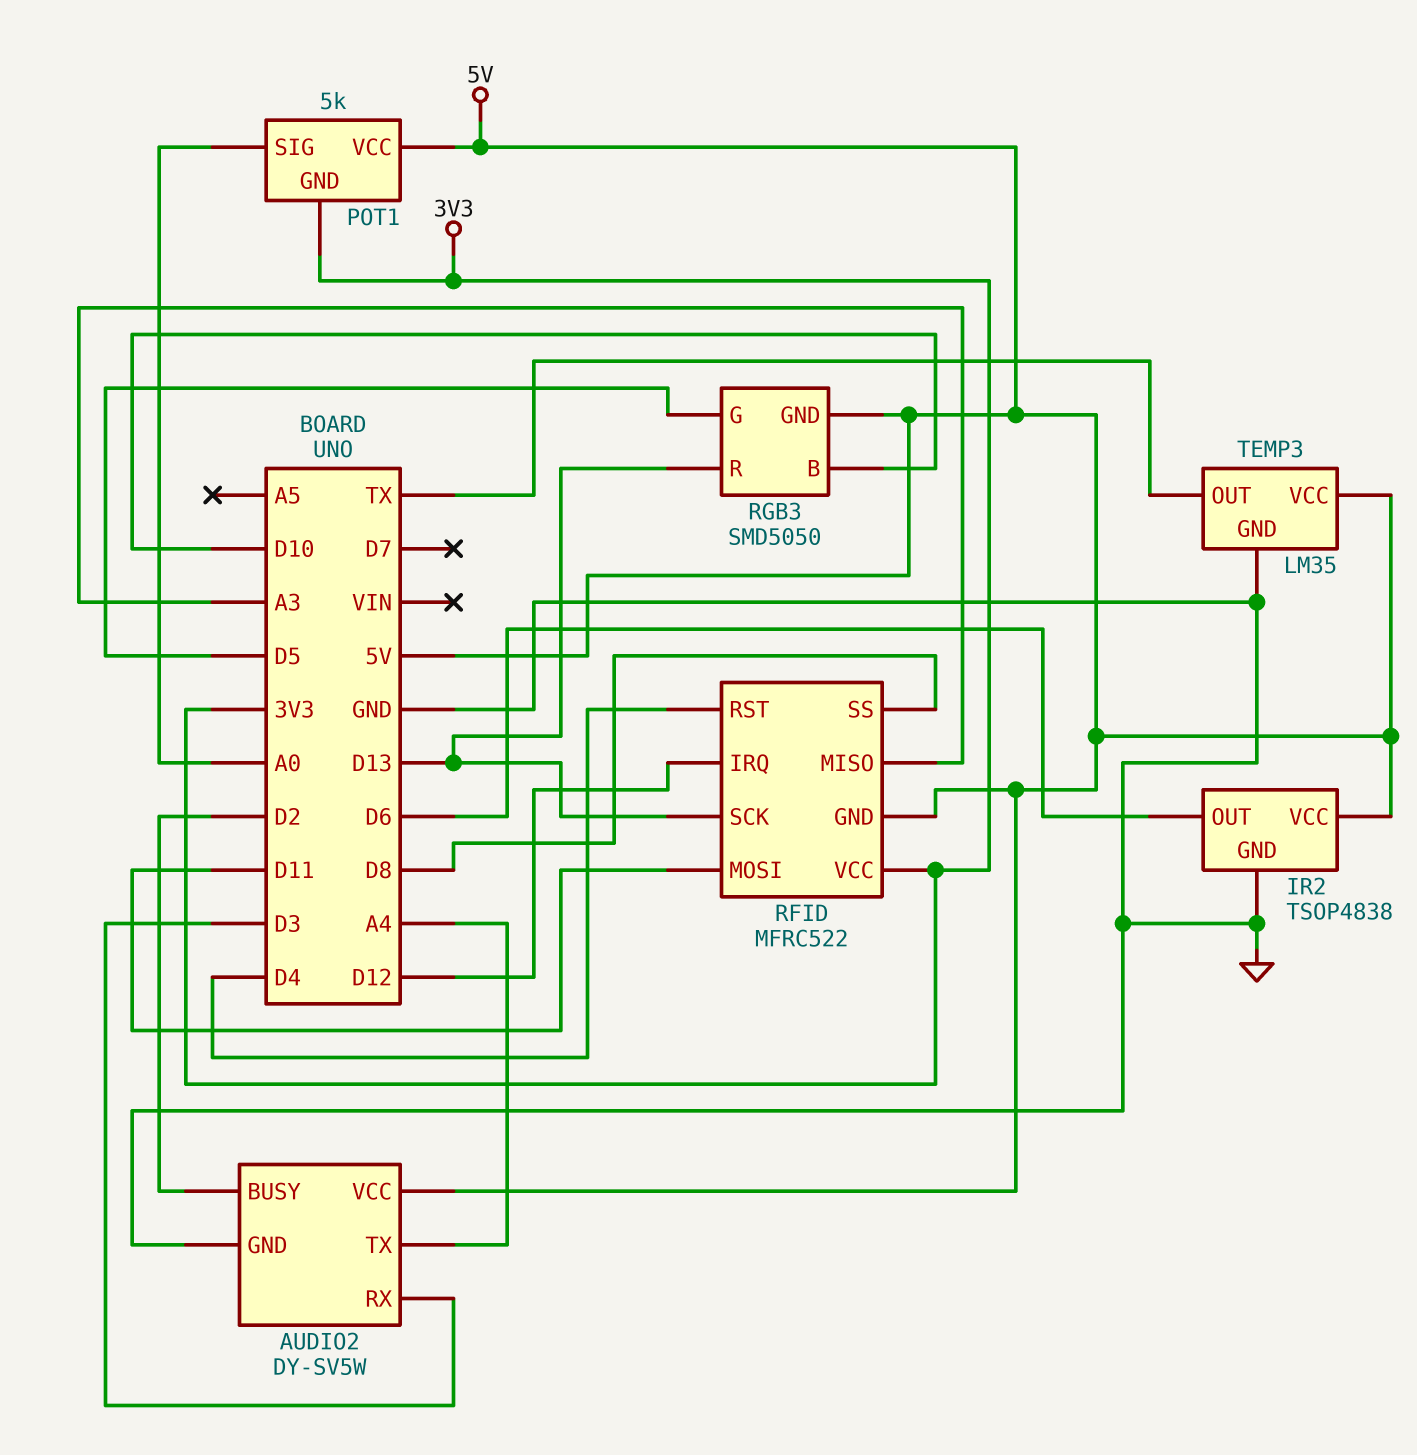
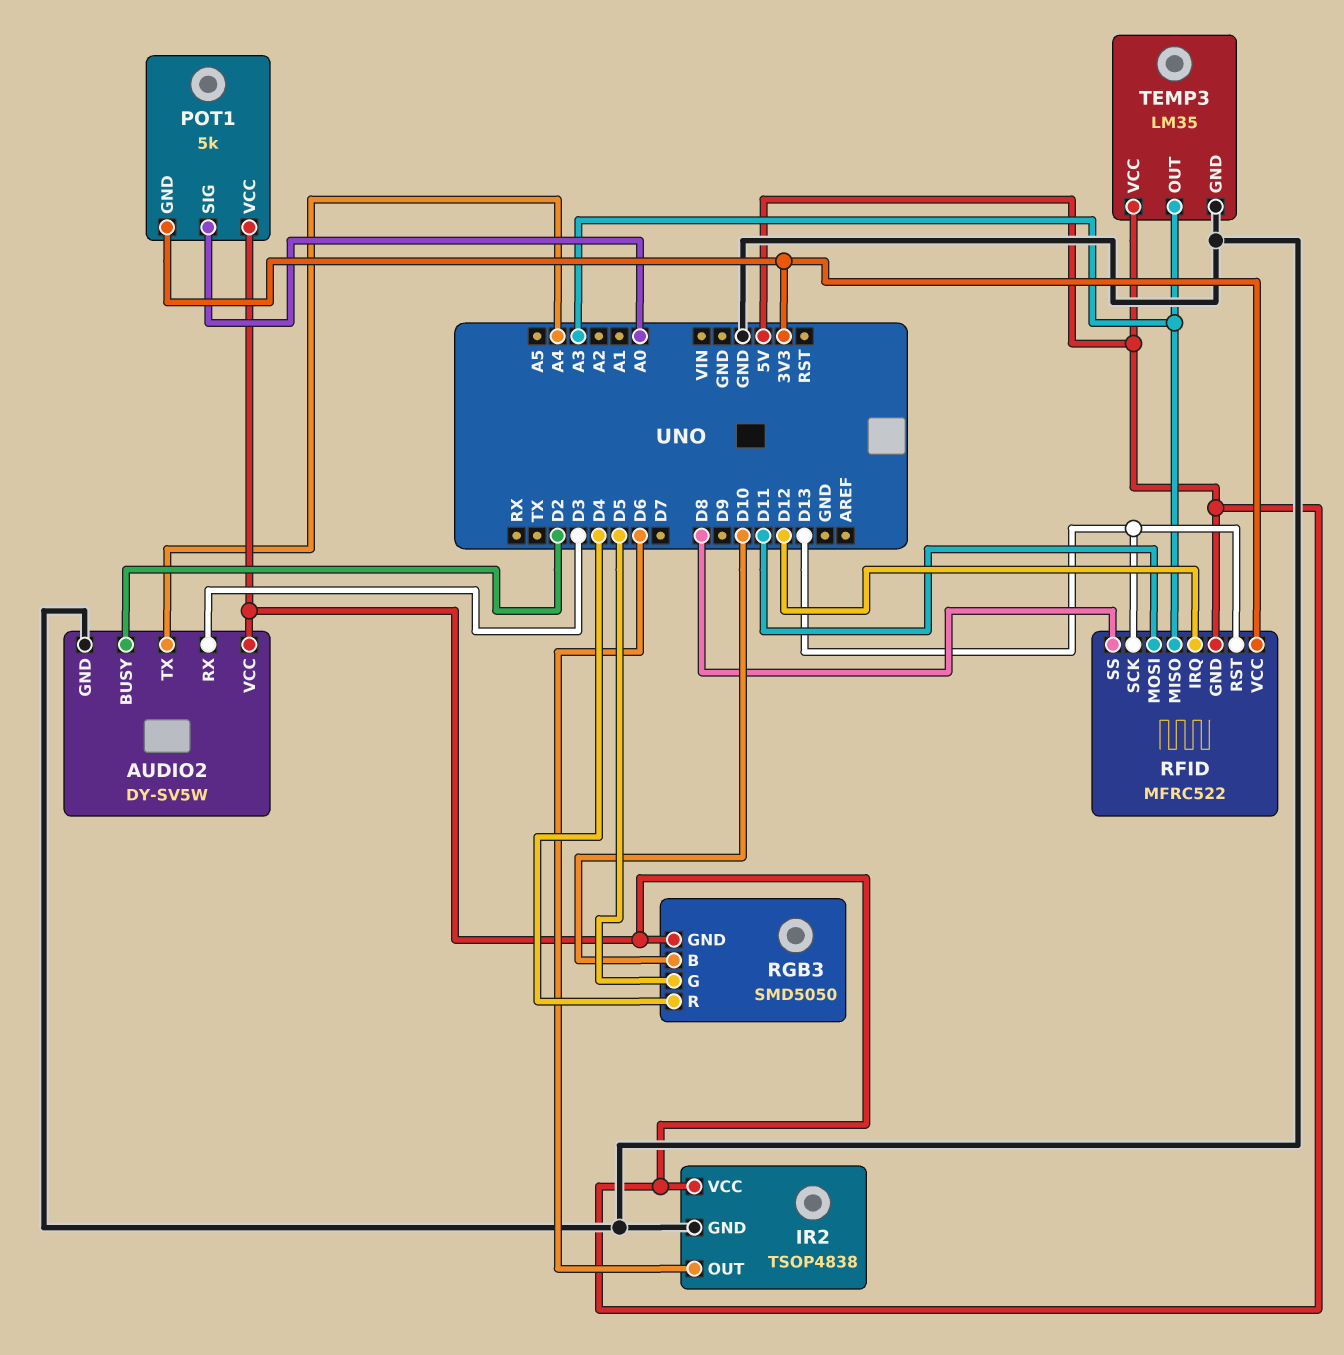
RFID pin RST: D4 -> D13
RGB3 pin R: D13 -> D4
TEMP3 pin OUT: TX -> A3

